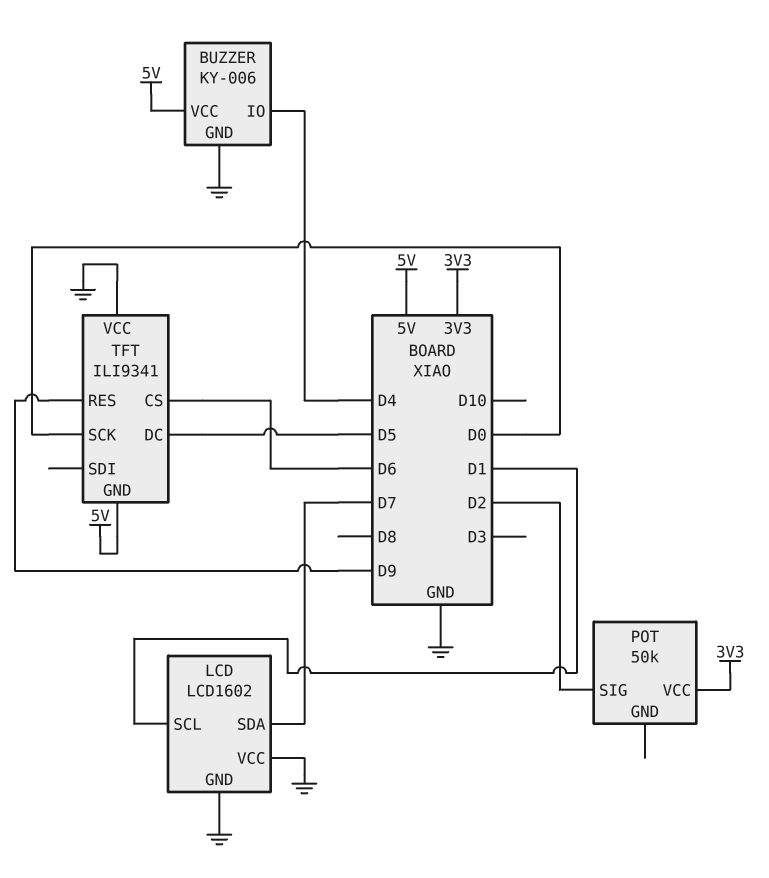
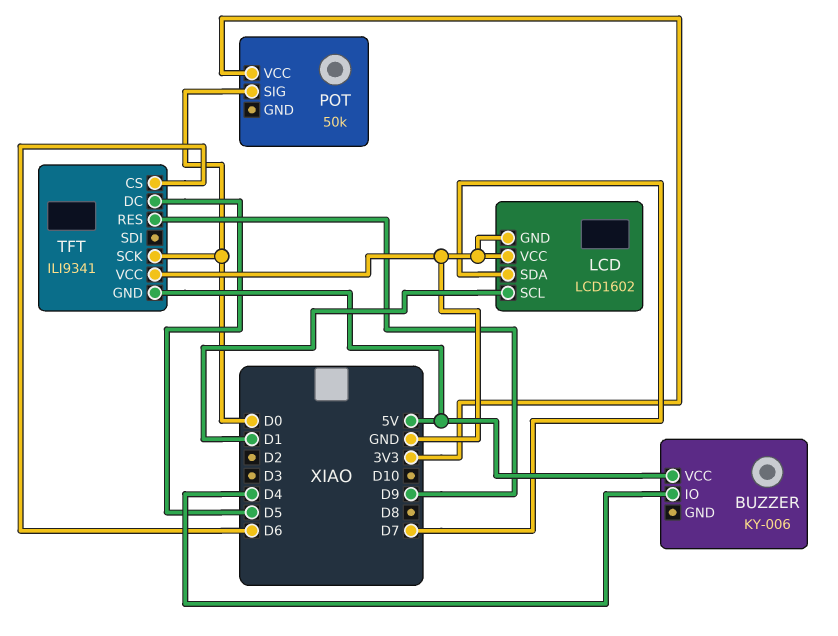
BUZZER pin GND: GND -> none
POT pin SIG: D2 -> D0

